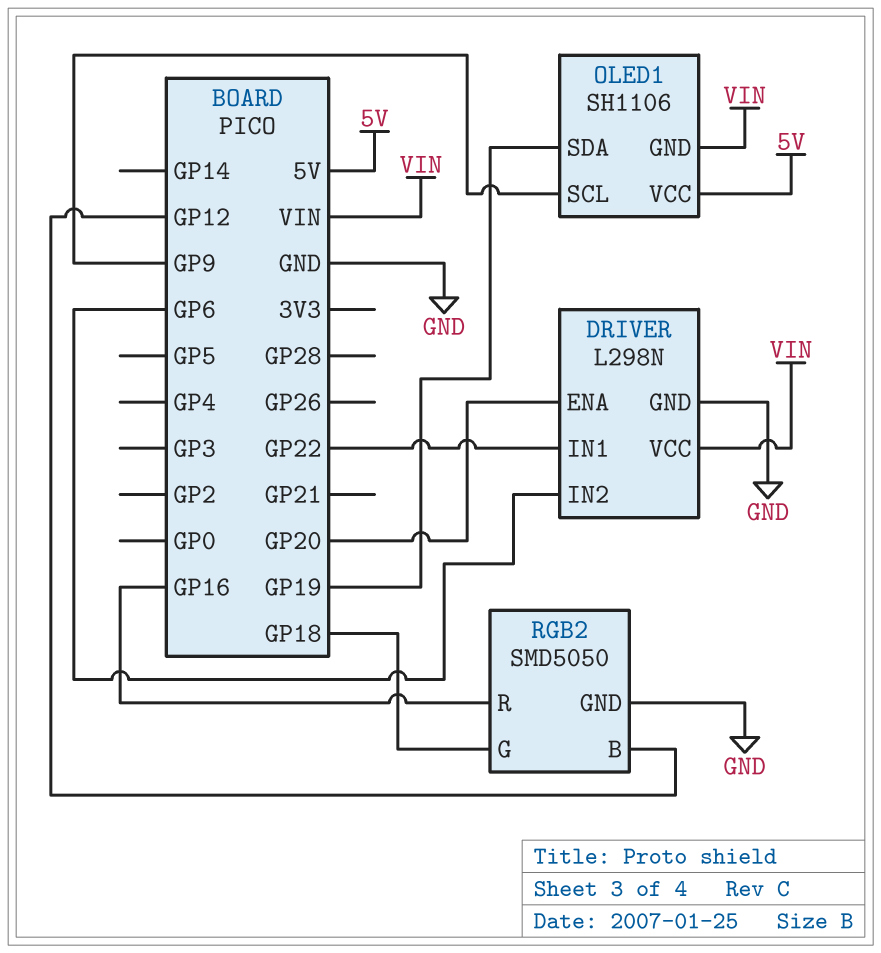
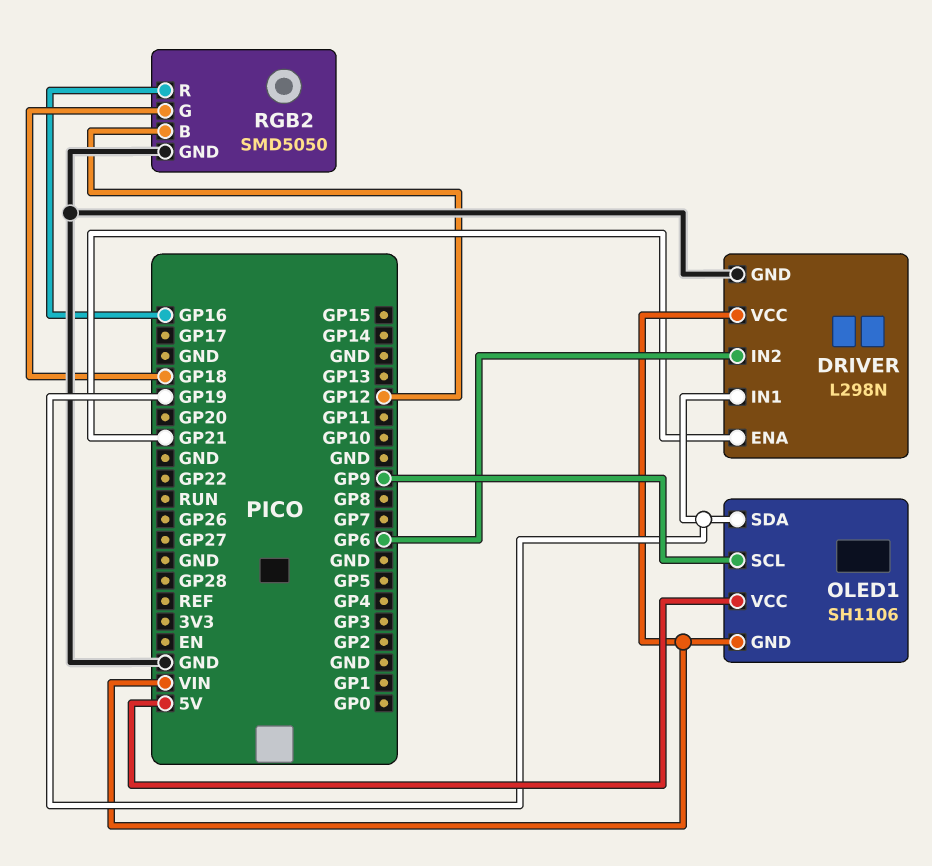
DRIVER pin ENA: GP20 -> GP21
DRIVER pin IN1: GP22 -> GP19

